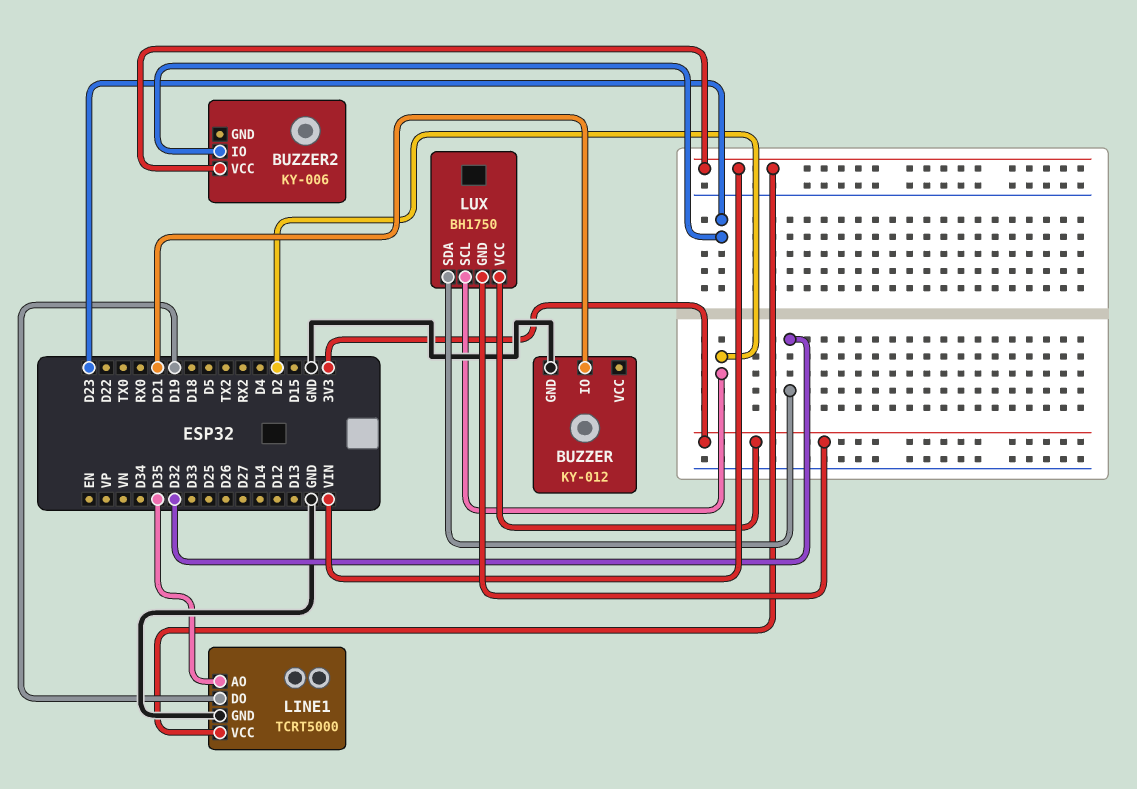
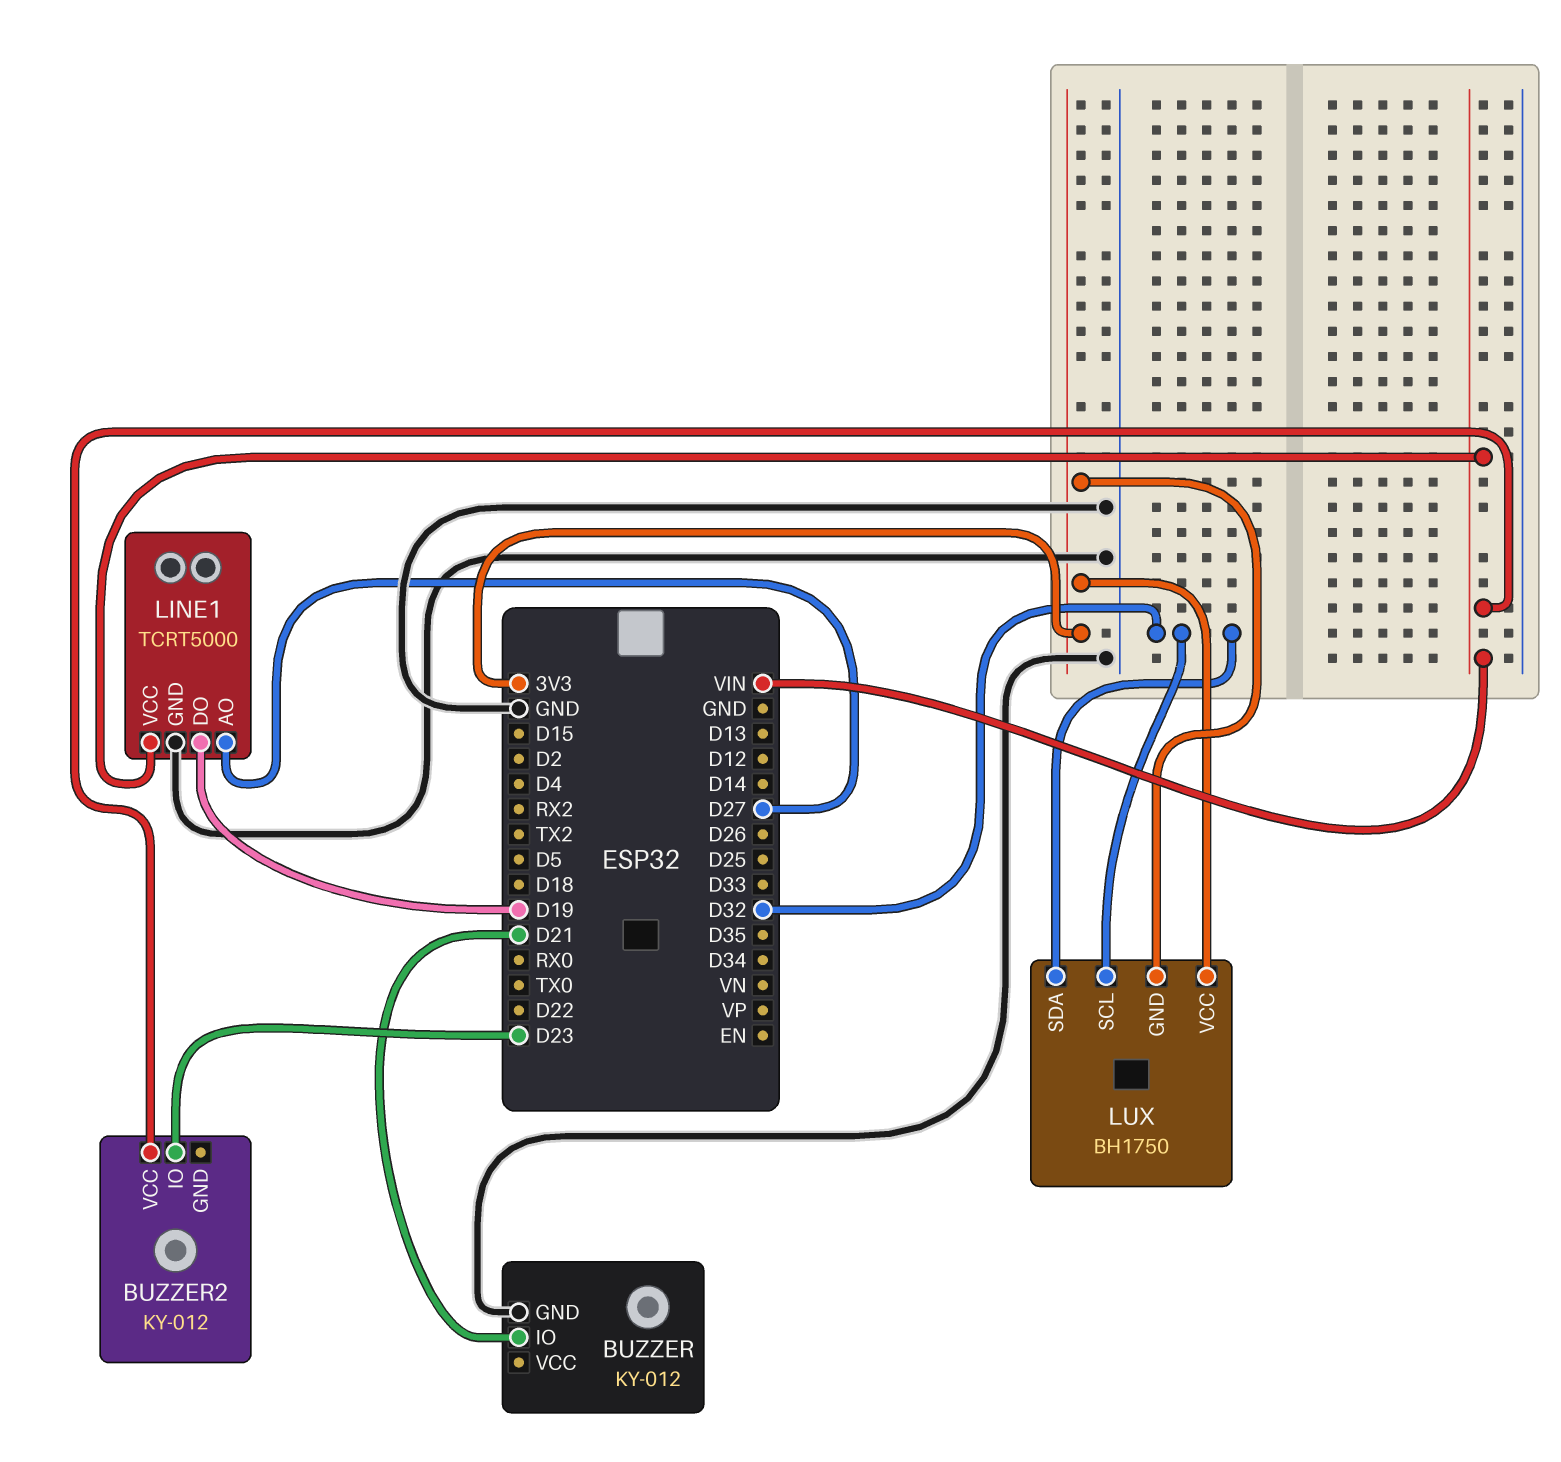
BUZZER2: KY-006 -> KY-012
LINE1 pin AO: D35 -> D27
LUX pin SCL: D2 -> D32

